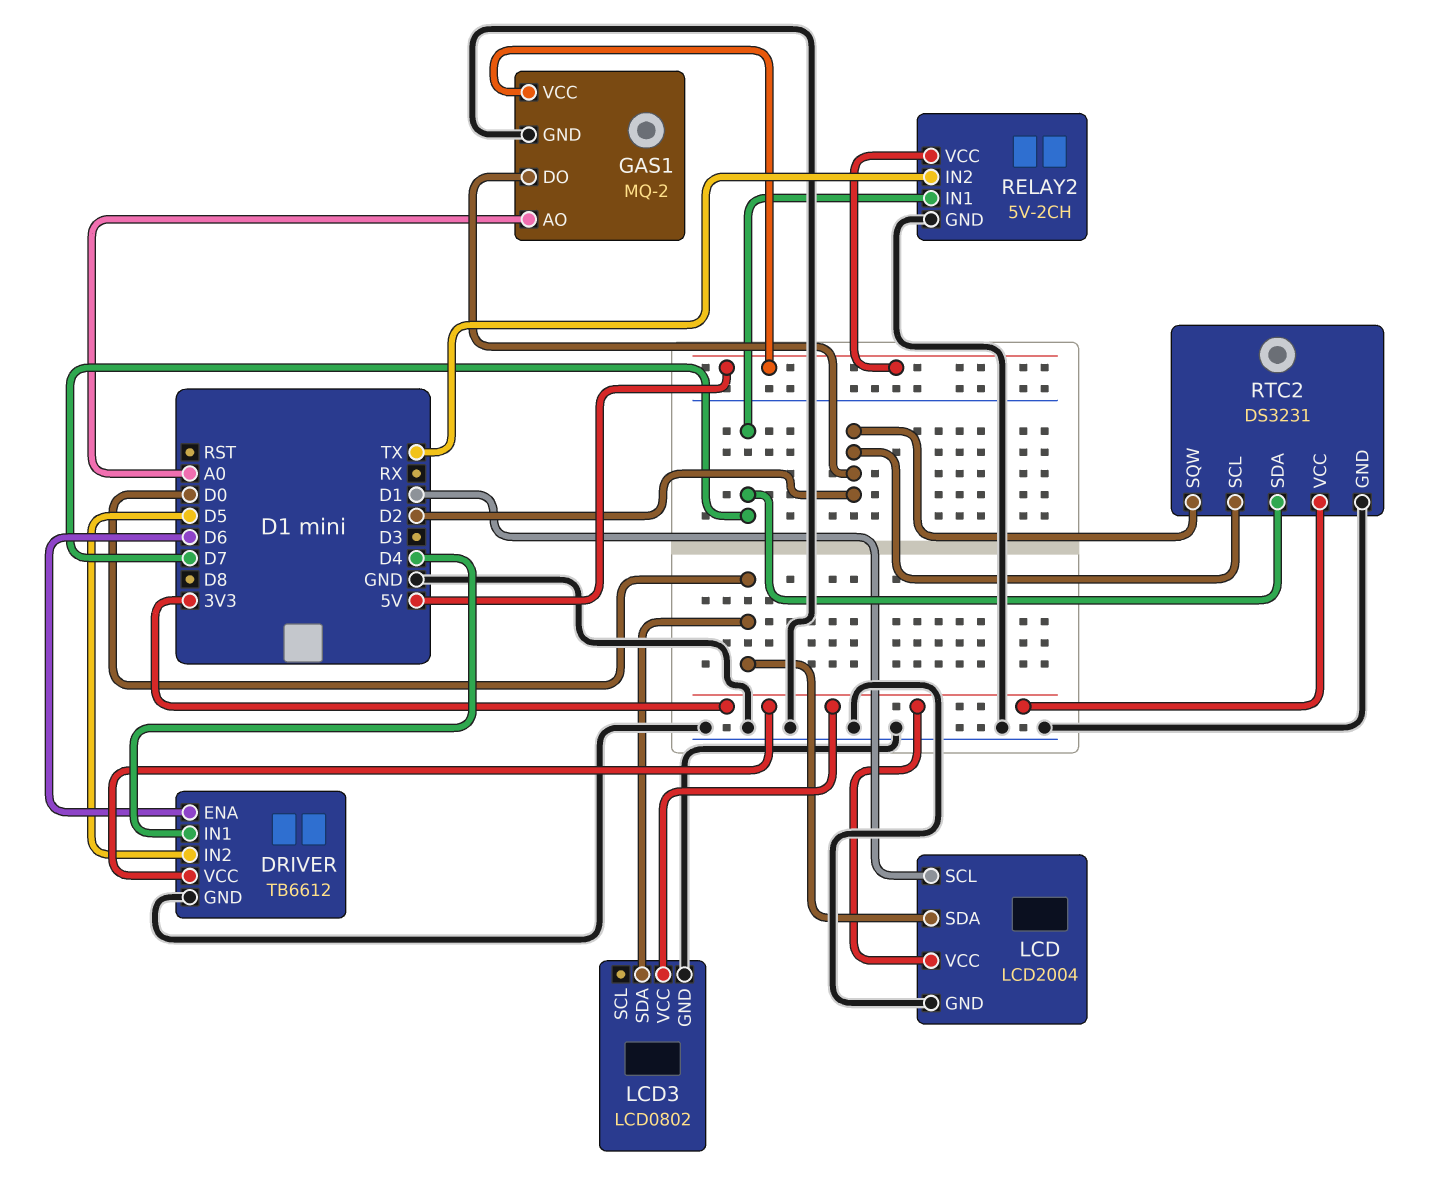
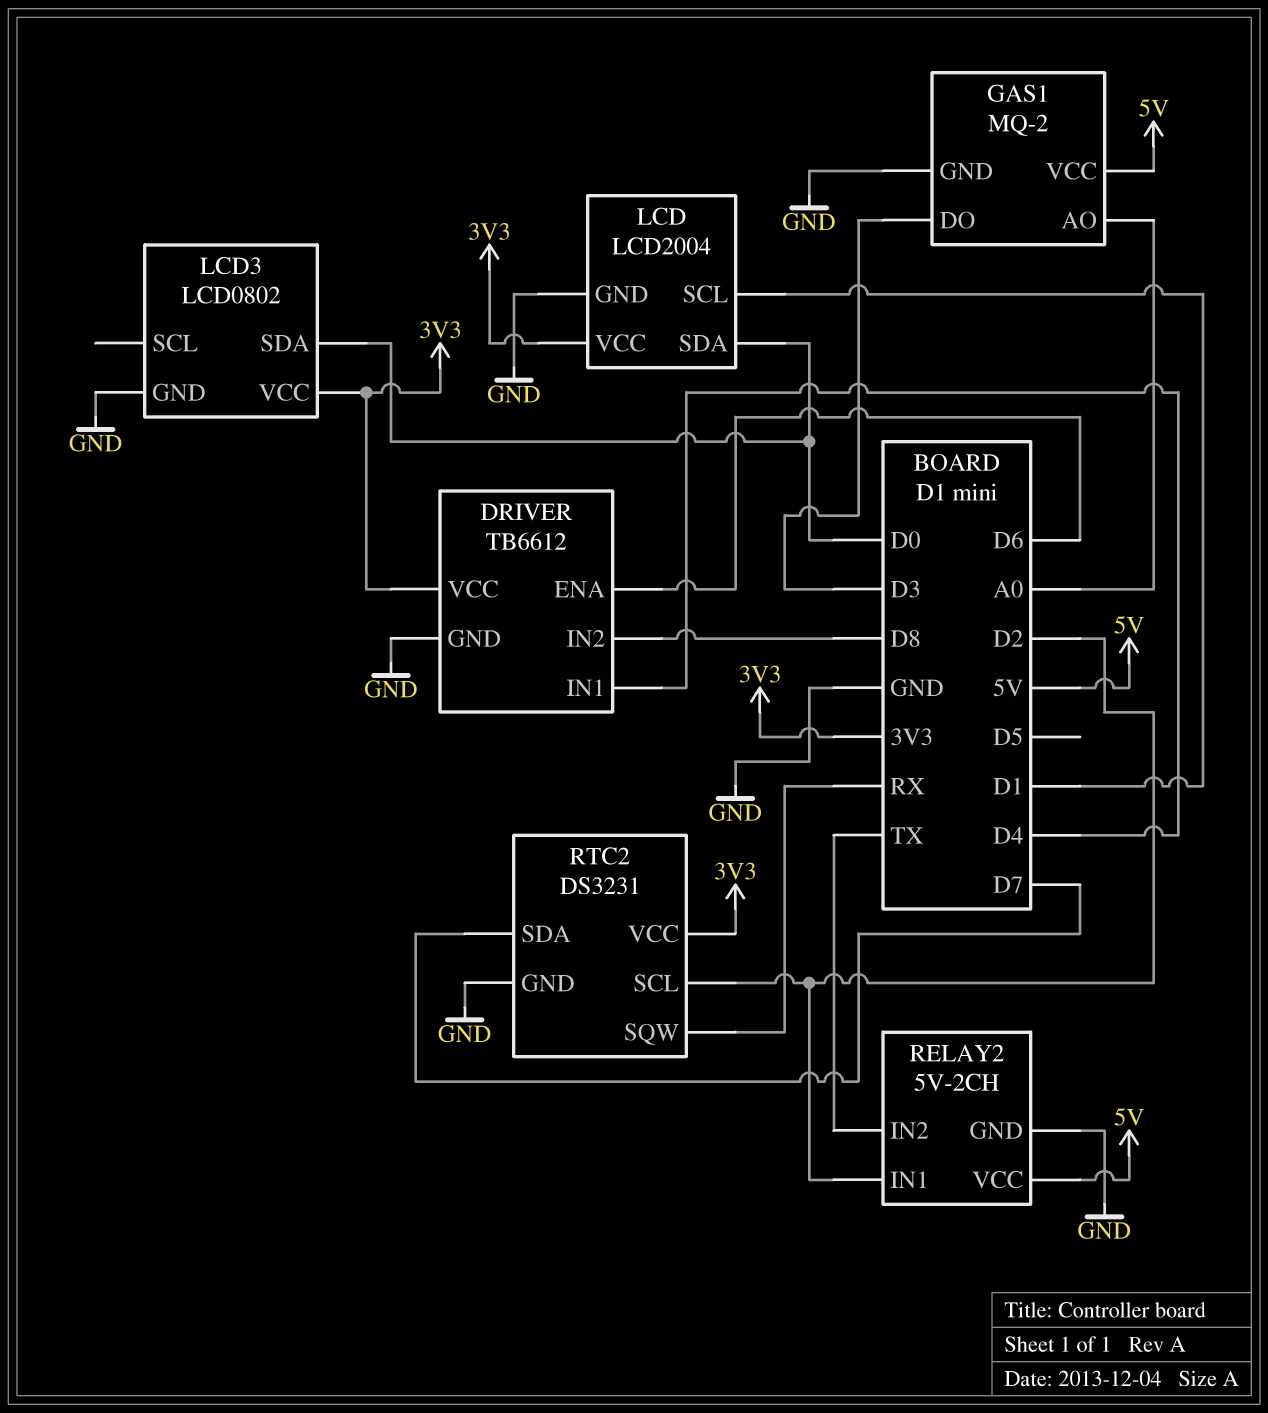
DRIVER pin IN2: D5 -> D8
GAS1 pin DO: D2 -> D3
RELAY2 pin IN1: D7 -> D2
RTC2 pin SQW: D2 -> RX

